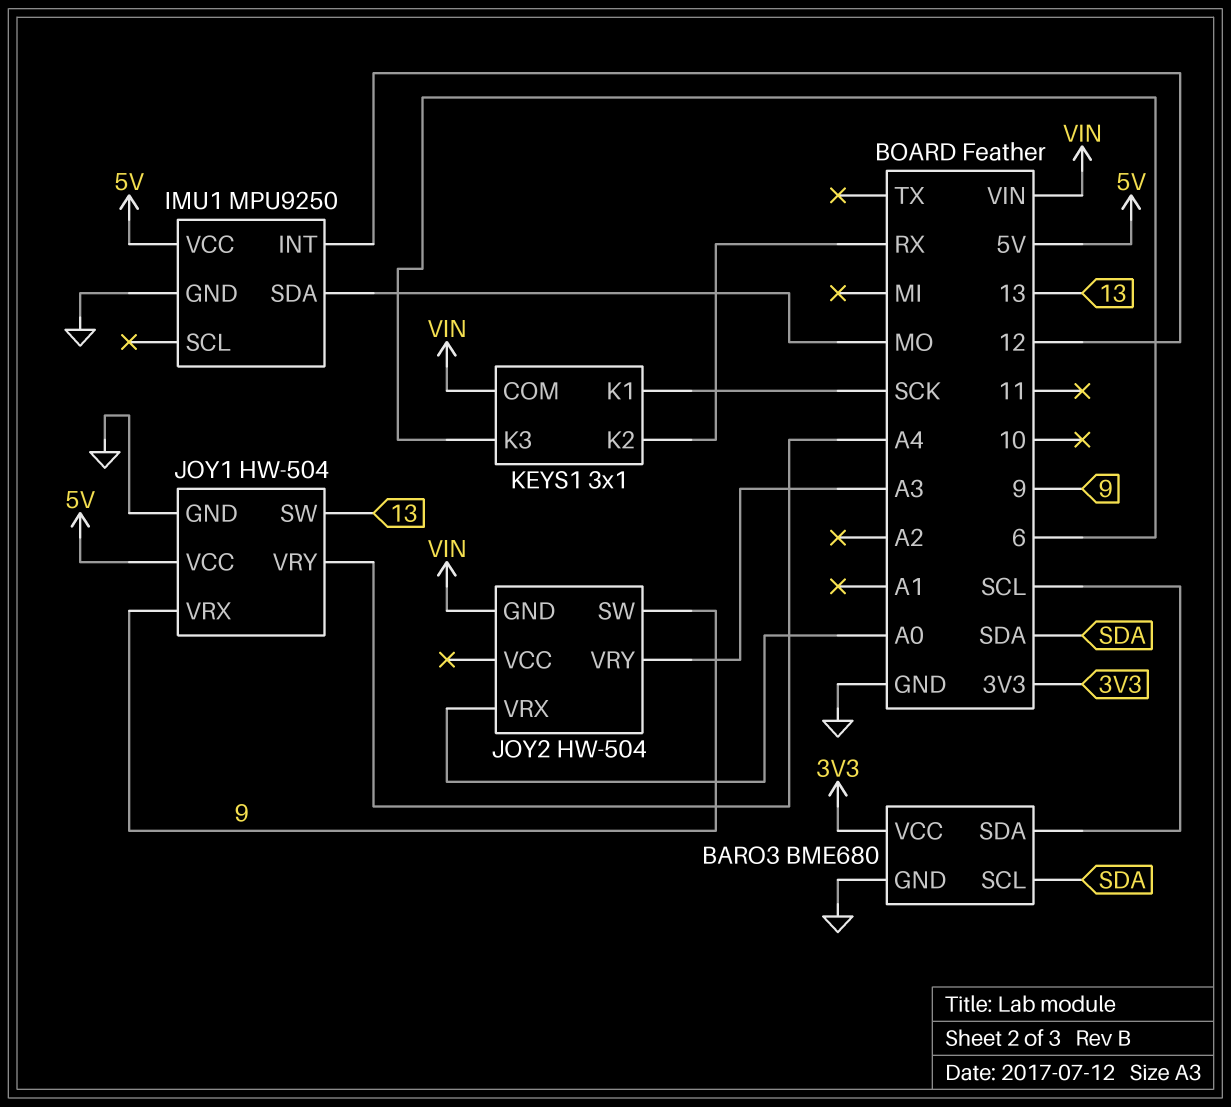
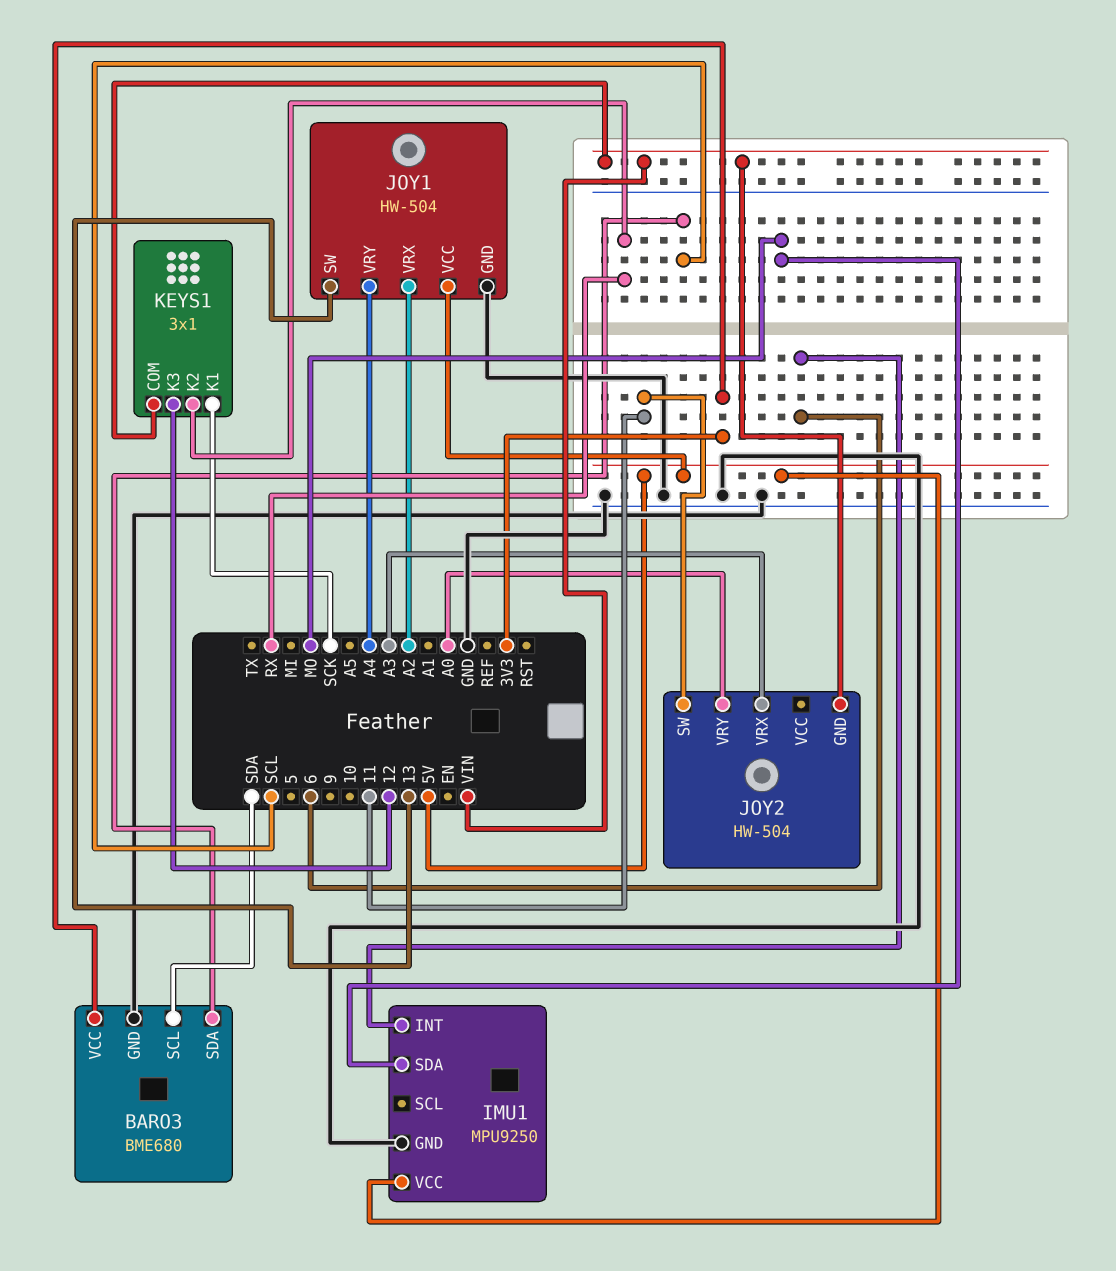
IMU1 pin INT: 12 -> 6
JOY1 pin VRX: 9 -> A2
JOY2 pin SW: 9 -> 11
JOY2 pin VRX: A0 -> A3
JOY2 pin VRY: A3 -> A0
KEYS1 pin K3: 6 -> 12

